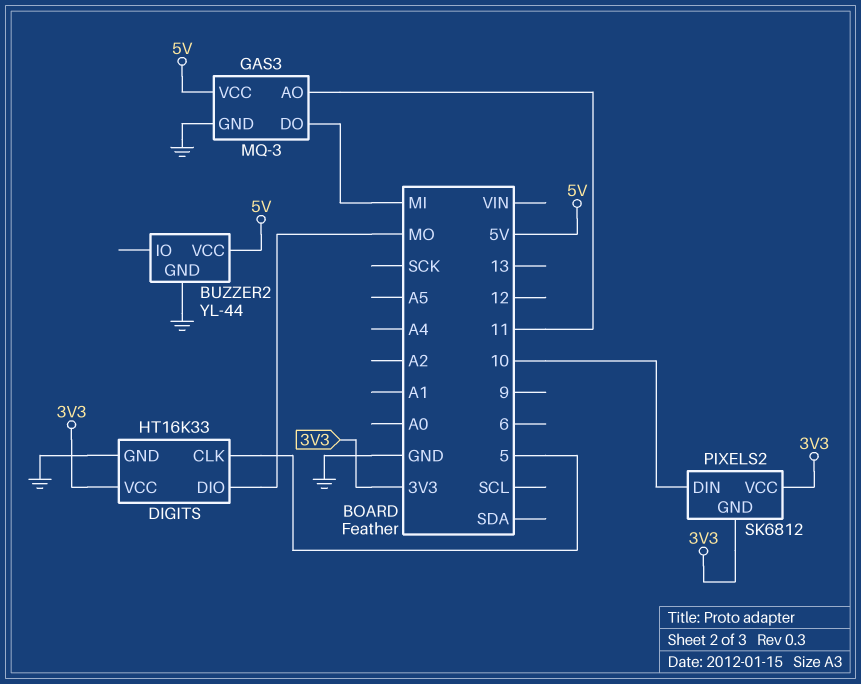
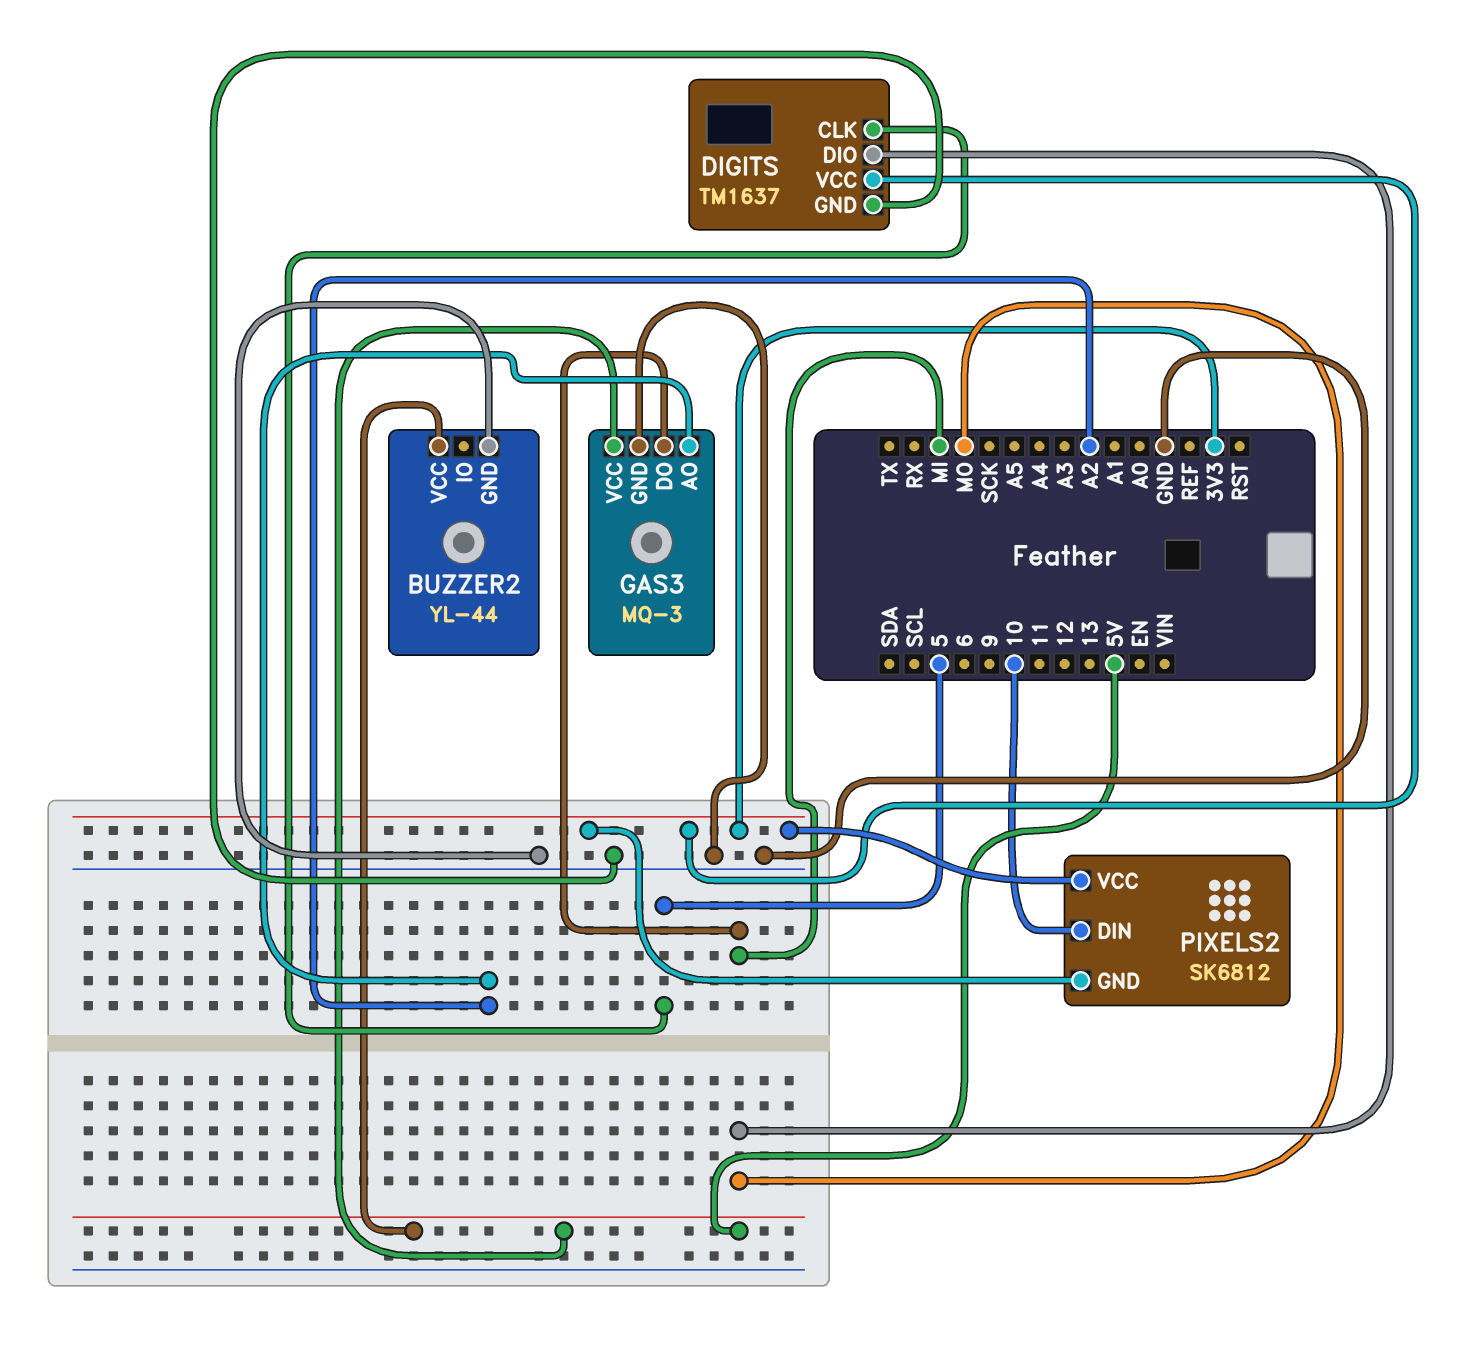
DIGITS: HT16K33 -> TM1637
GAS3 pin AO: 11 -> A2

